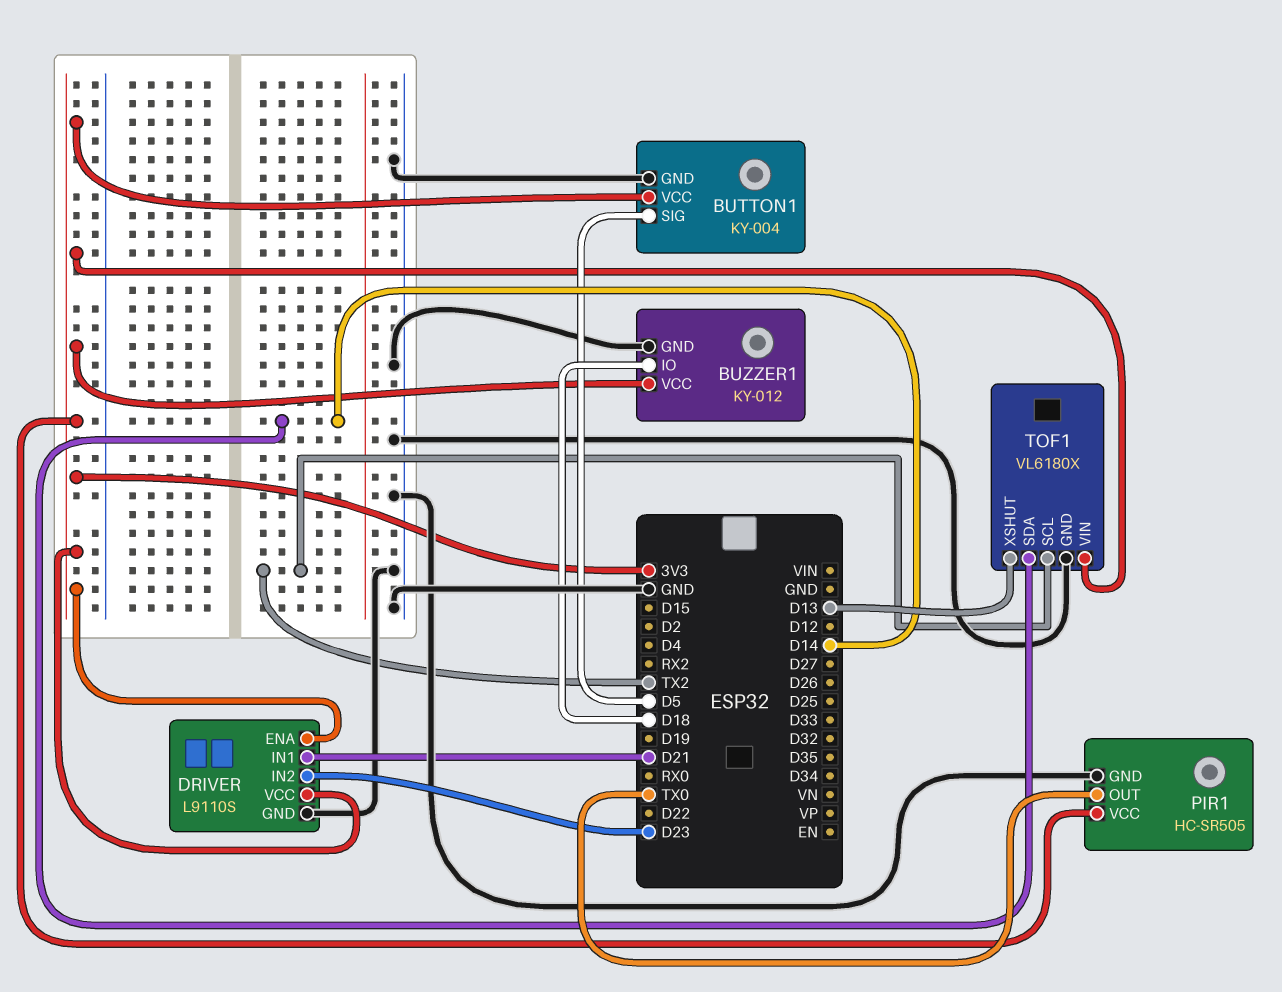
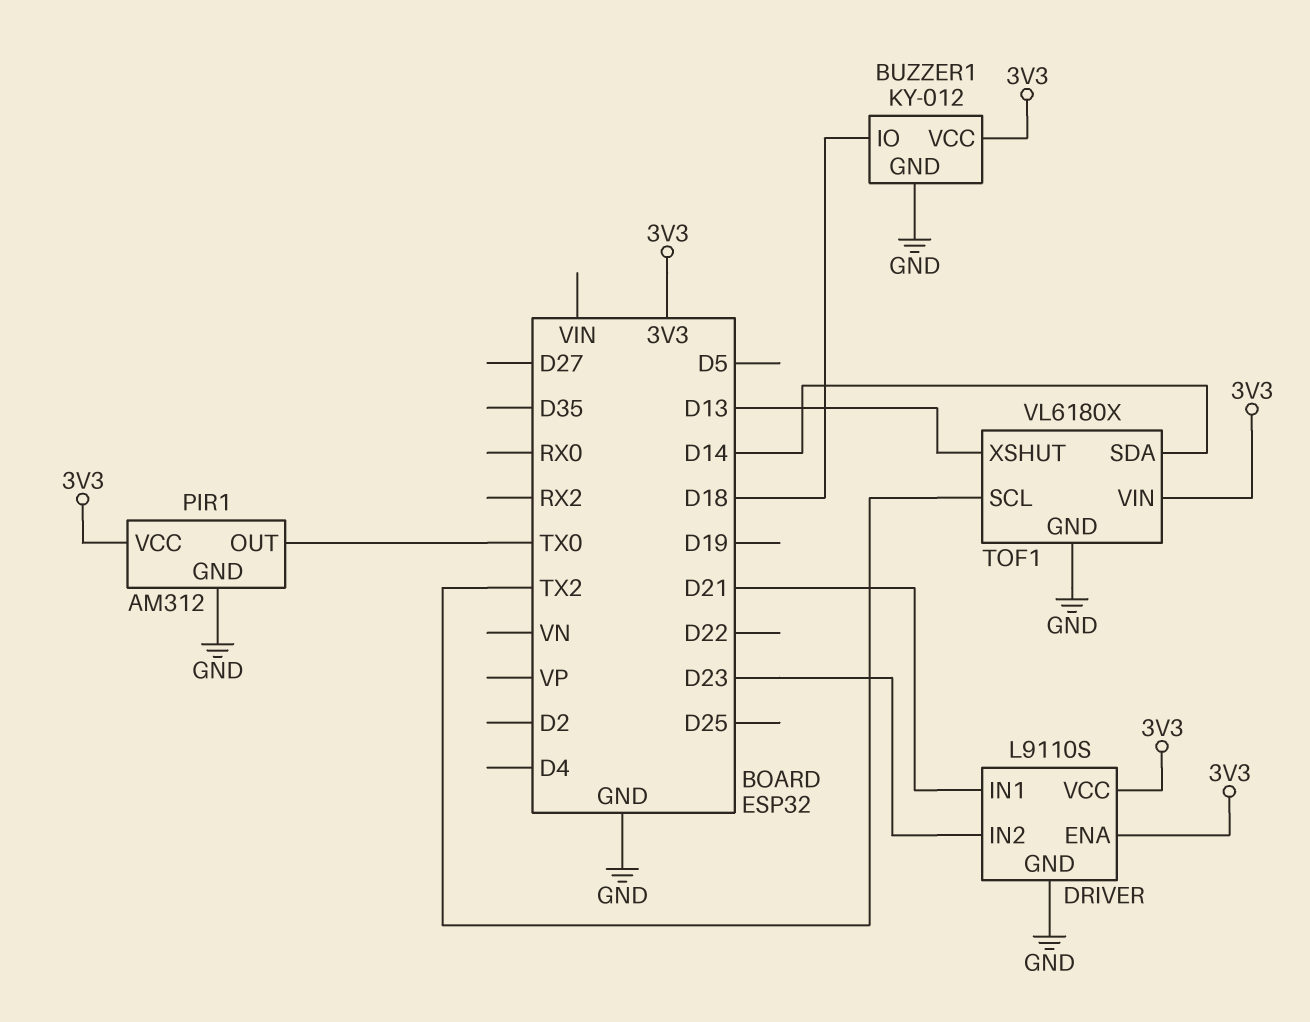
BUTTON1: KY-004 -> none
BUTTON1 pin GND: GND -> none
BUTTON1 pin SIG: D5 -> none
BUTTON1 pin VCC: 3V3 -> none
PIR1: HC-SR505 -> AM312

